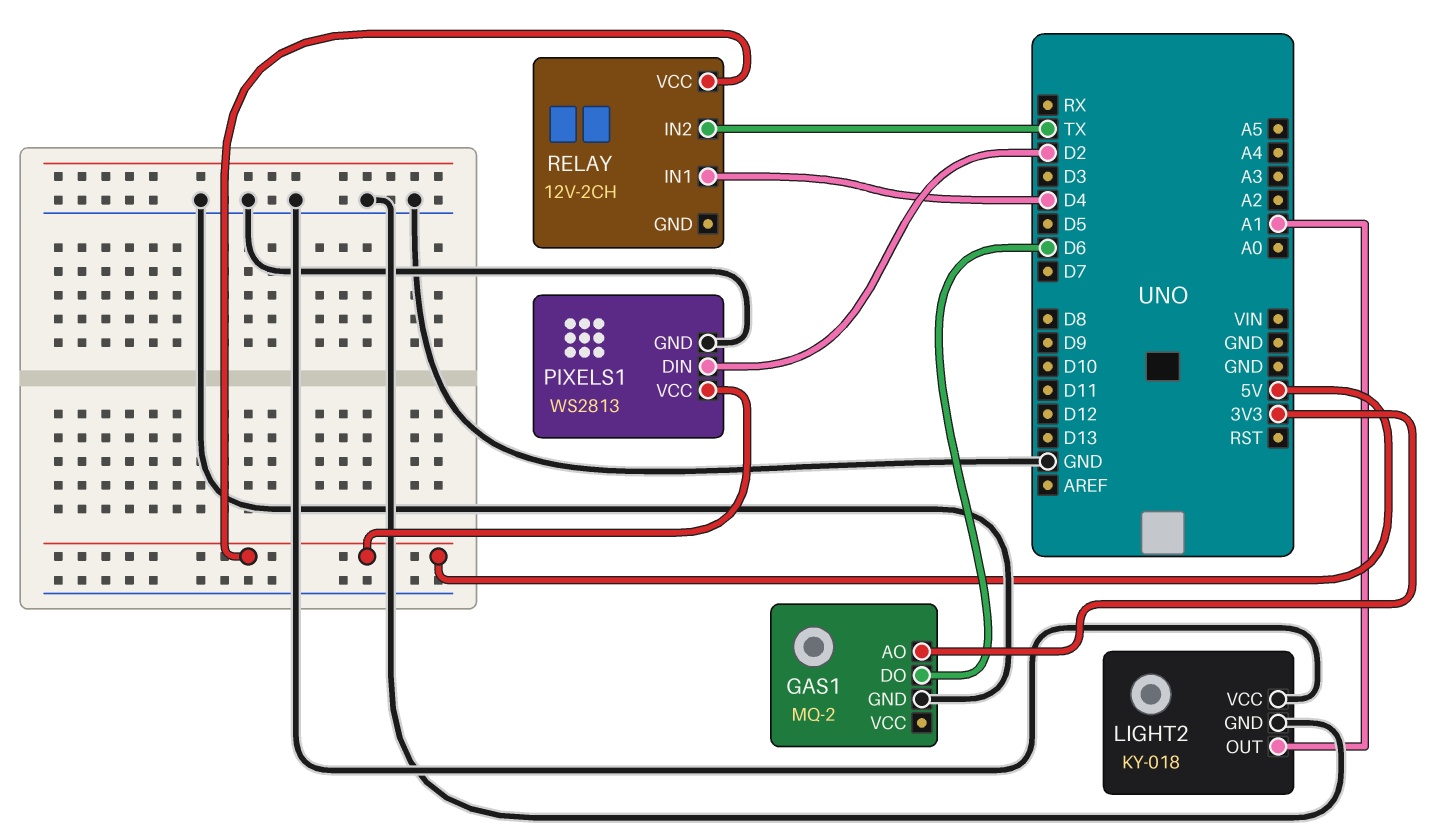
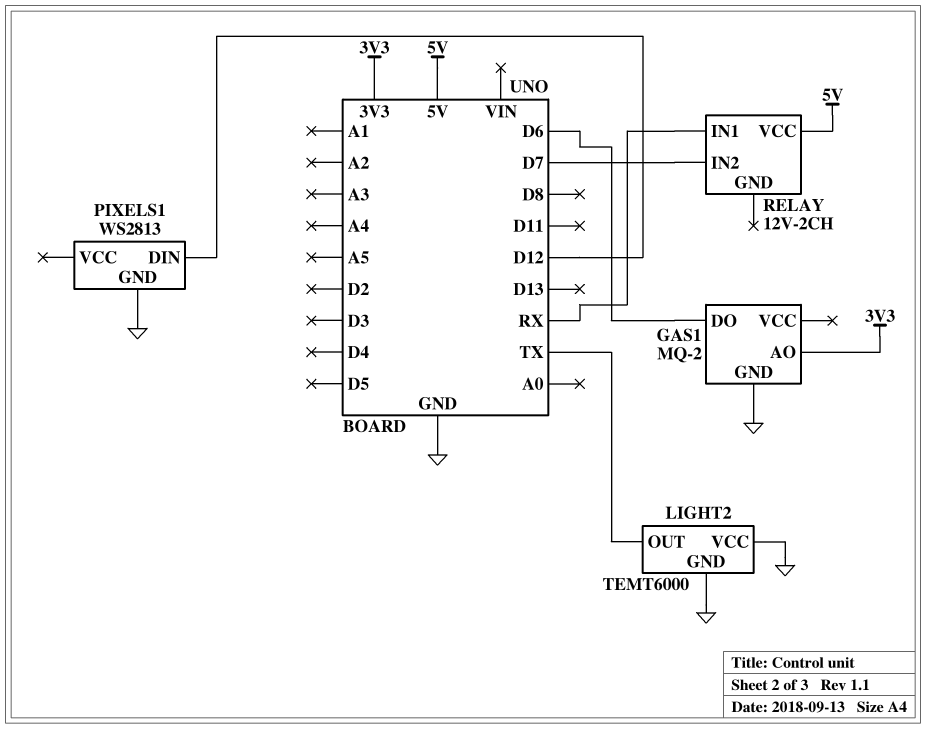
LIGHT2: KY-018 -> TEMT6000
LIGHT2 pin OUT: A1 -> TX
PIXELS1 pin DIN: D2 -> D12
PIXELS1 pin VCC: 5V -> none
RELAY pin IN1: D4 -> RX
RELAY pin IN2: TX -> D7

